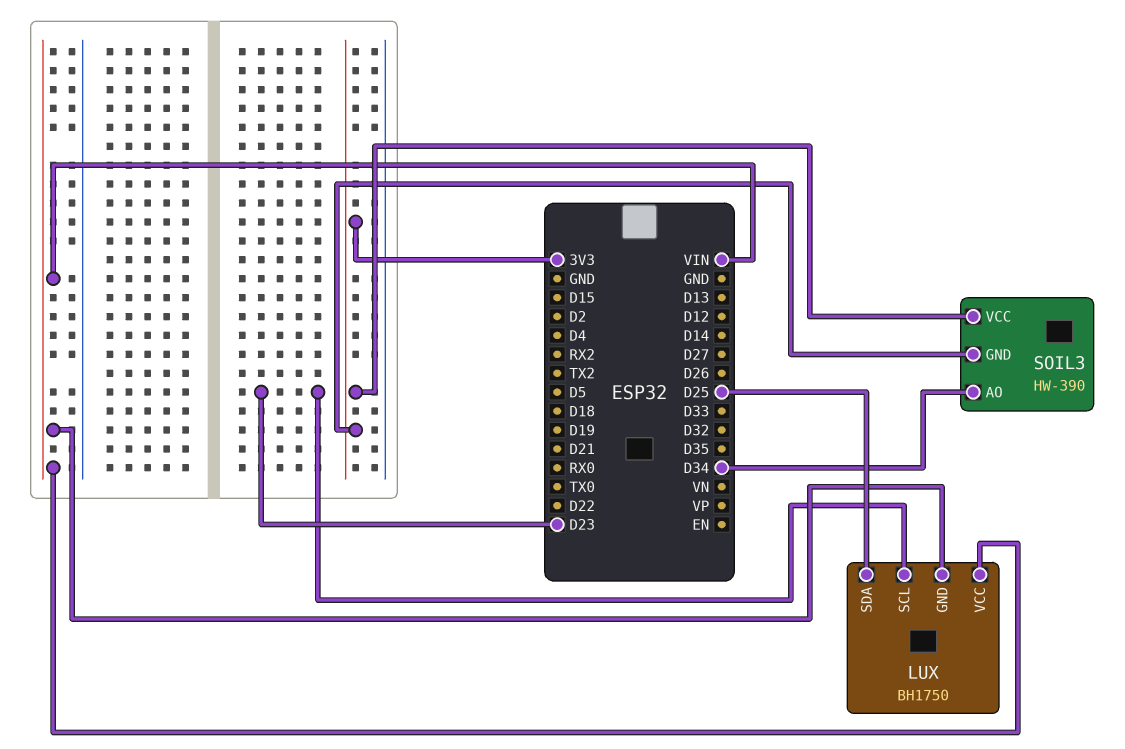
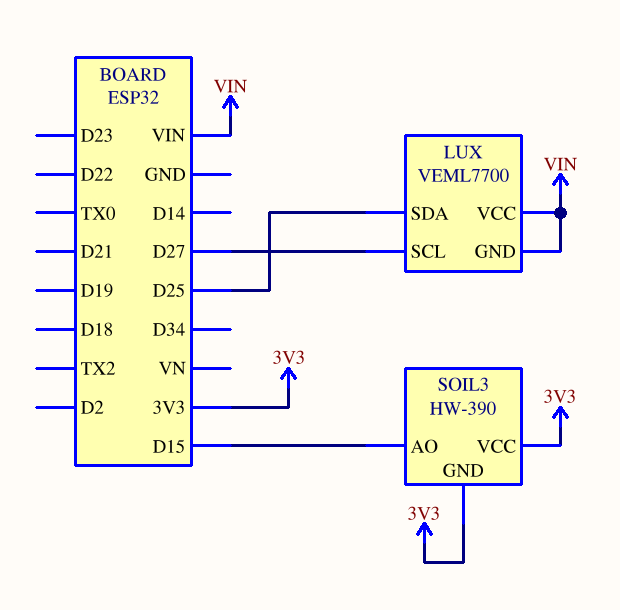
LUX: BH1750 -> VEML7700
LUX pin SCL: D23 -> D27
SOIL3 pin AO: D34 -> D15

